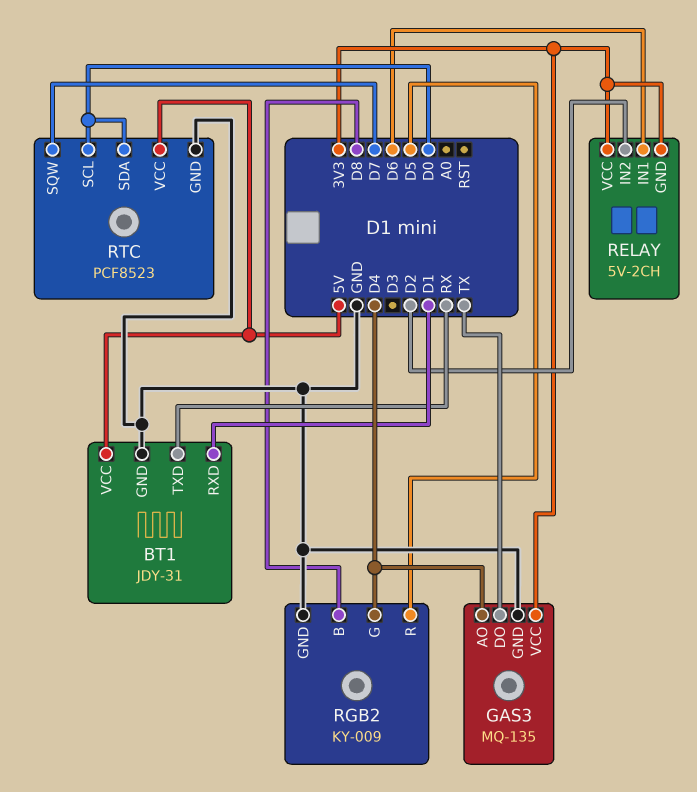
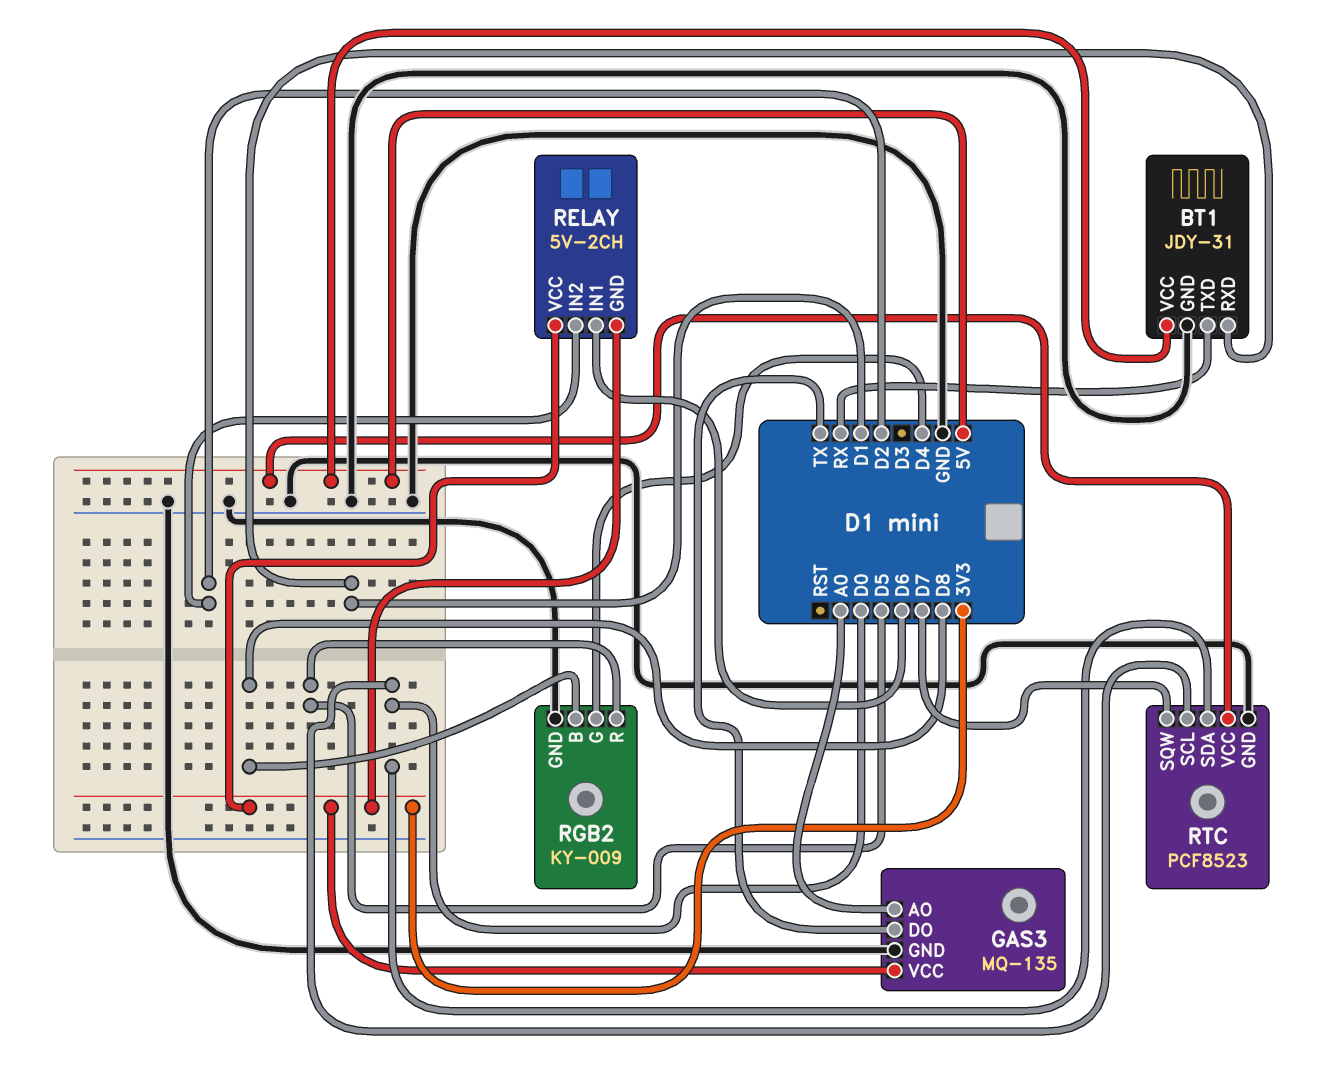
GAS3 pin AO: D4 -> A0

